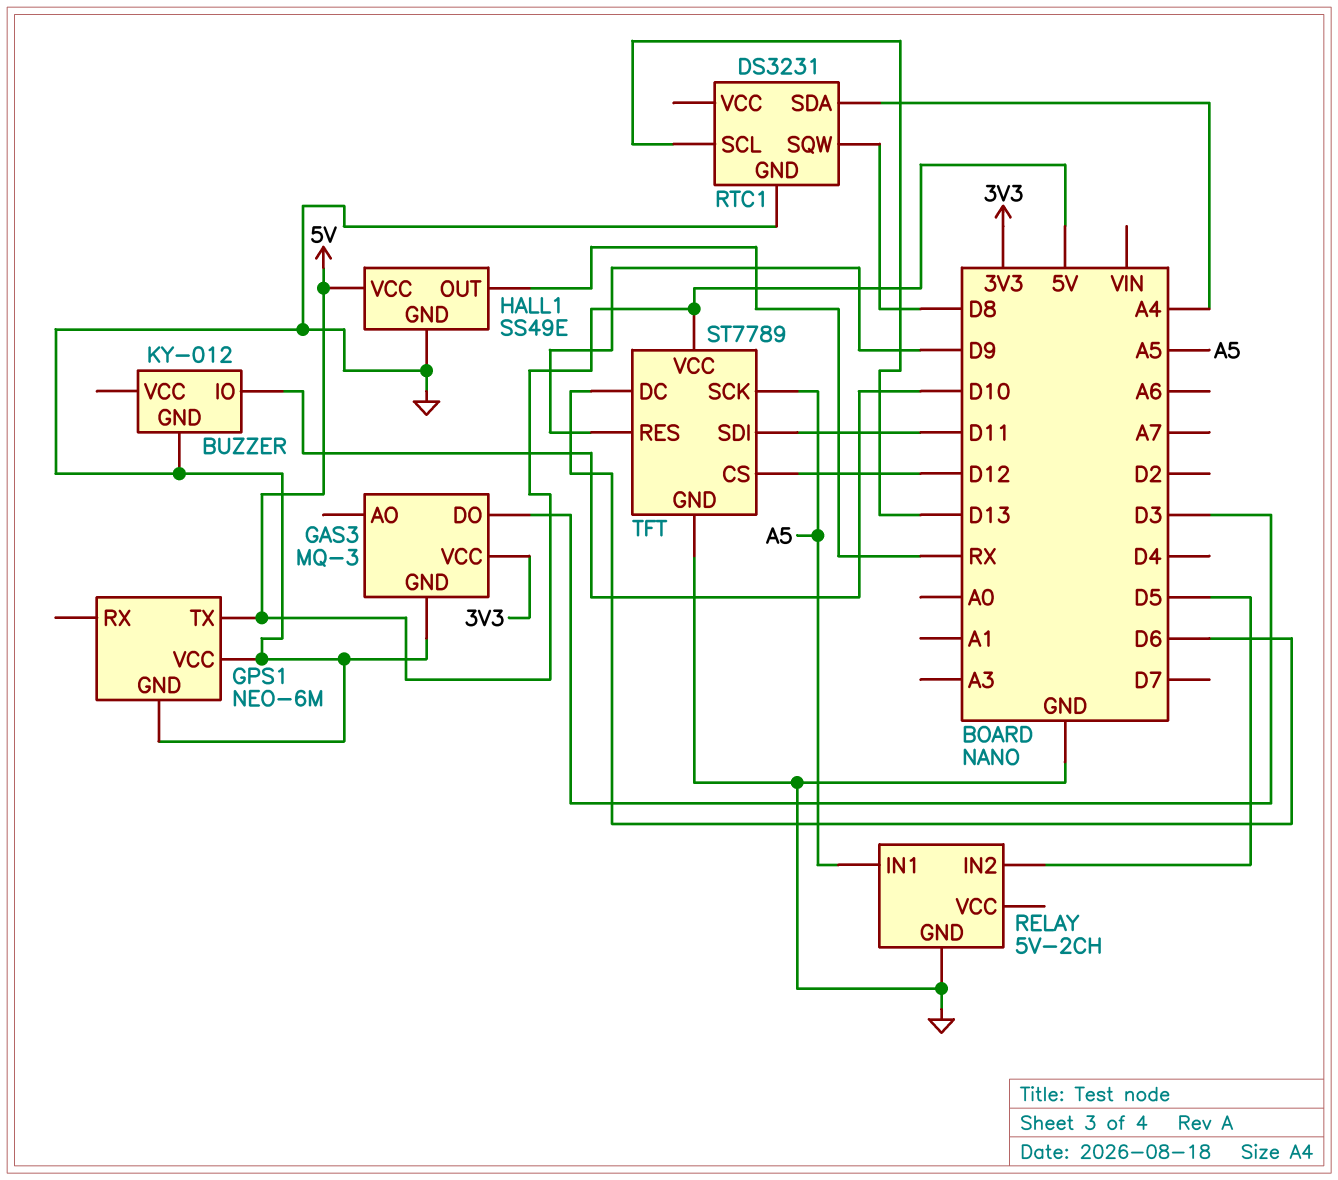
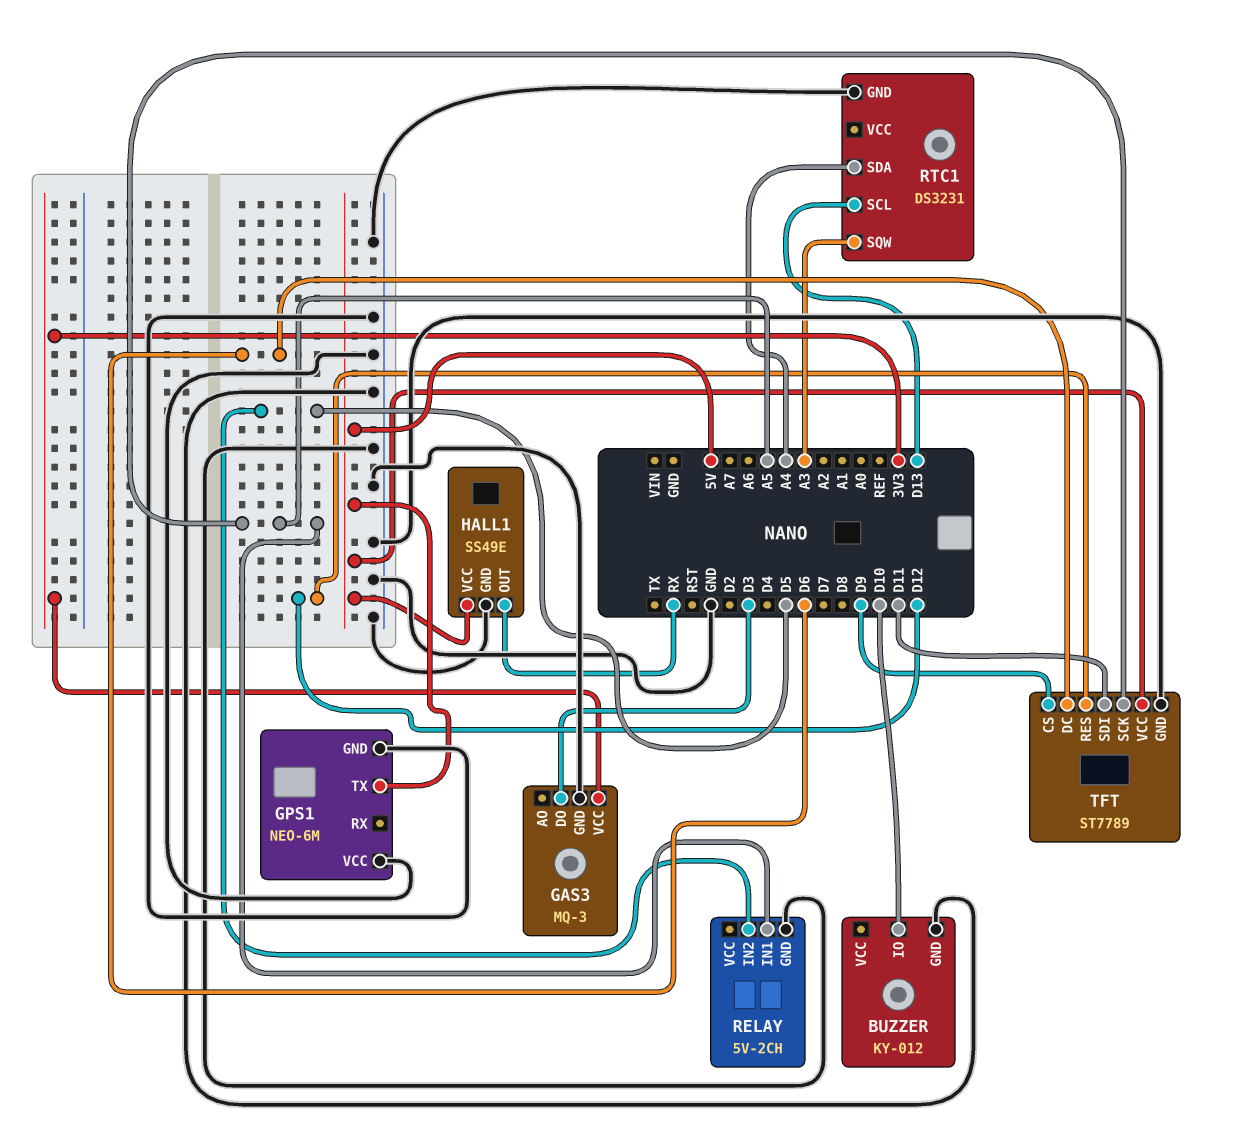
RTC1 pin SQW: D8 -> A3
TFT pin CS: D12 -> D9
TFT pin RES: D9 -> D12

